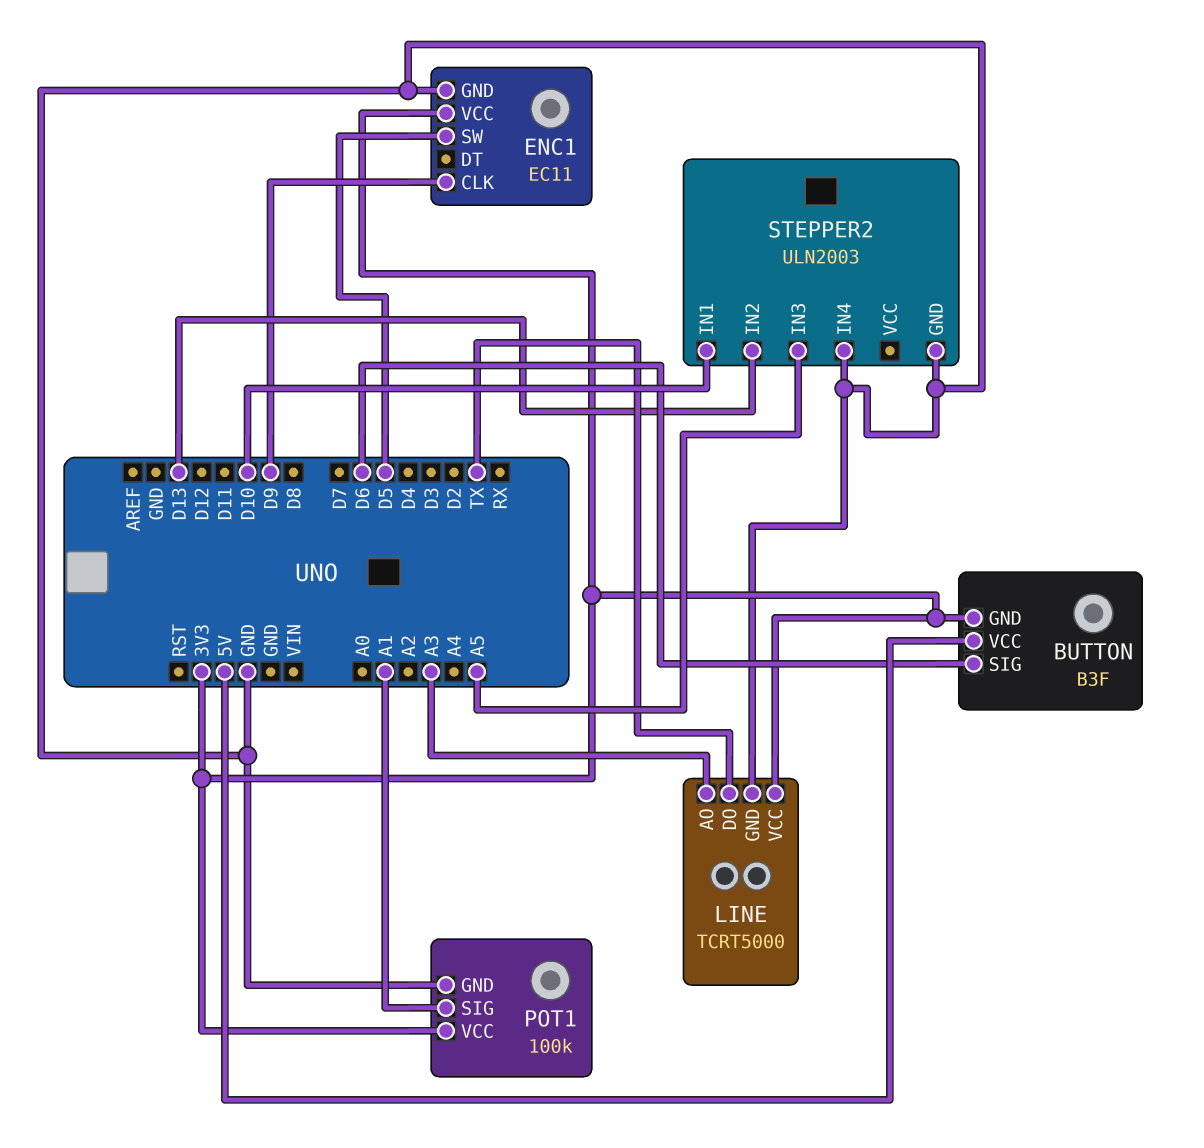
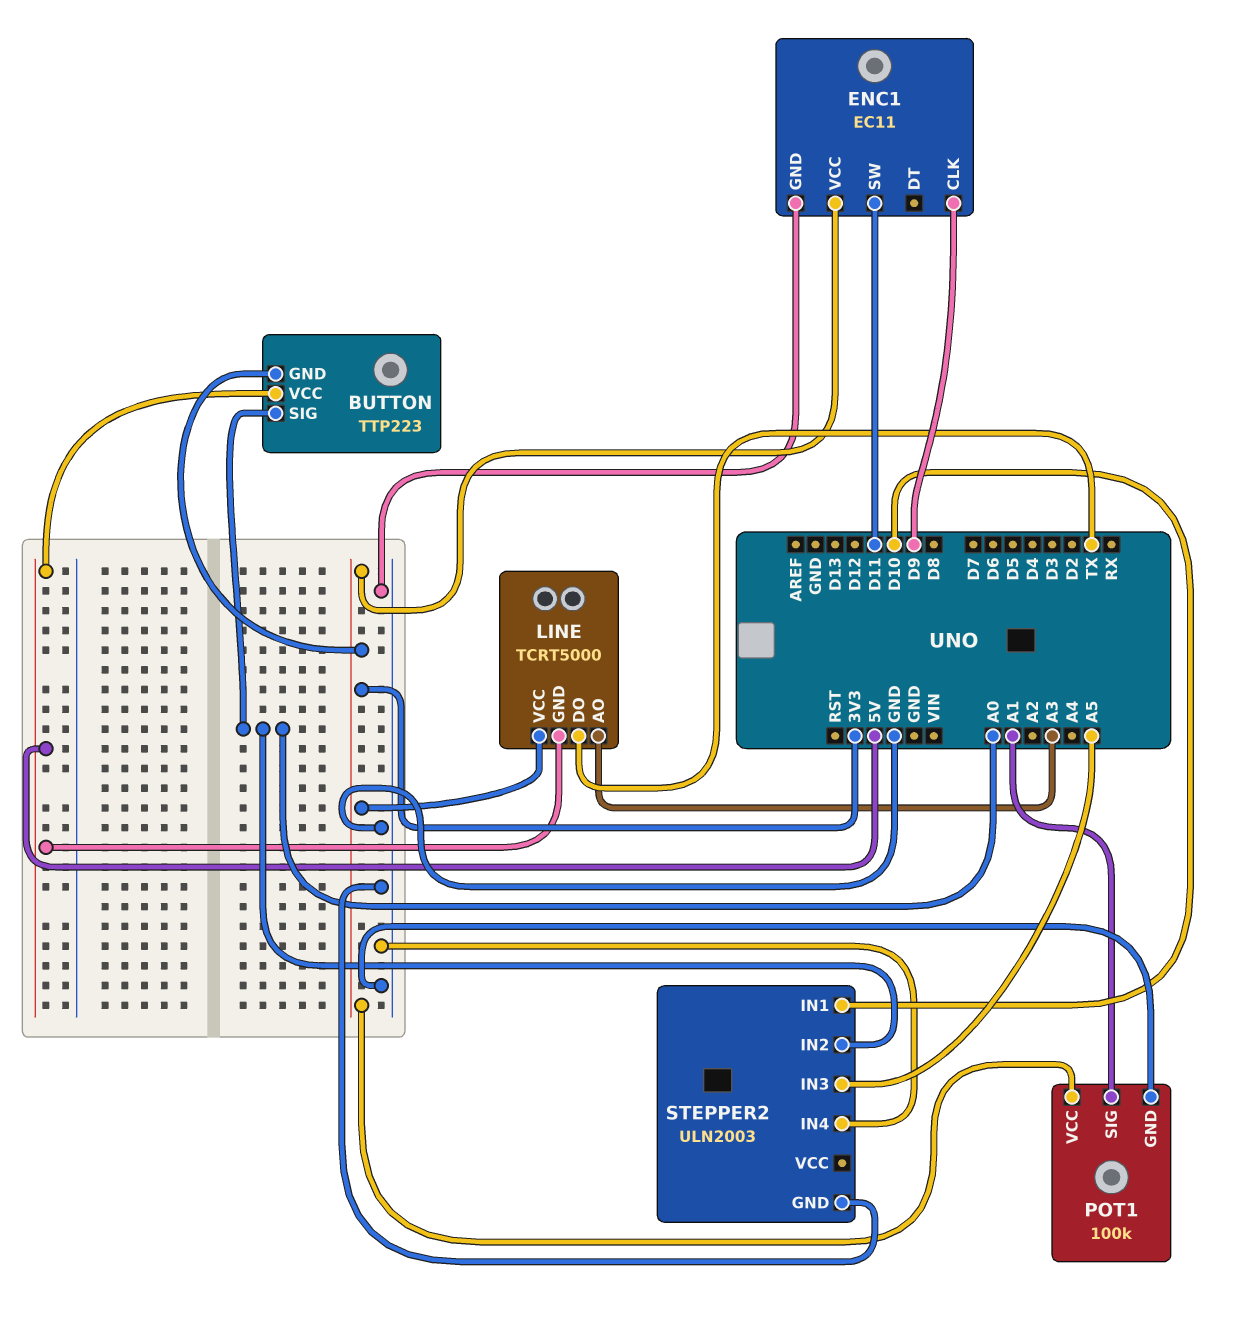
BUTTON: B3F -> TTP223
BUTTON pin SIG: D6 -> A0
ENC1 pin SW: D5 -> D11
LINE pin GND: GND -> 5V
STEPPER2 pin IN2: D13 -> A0

